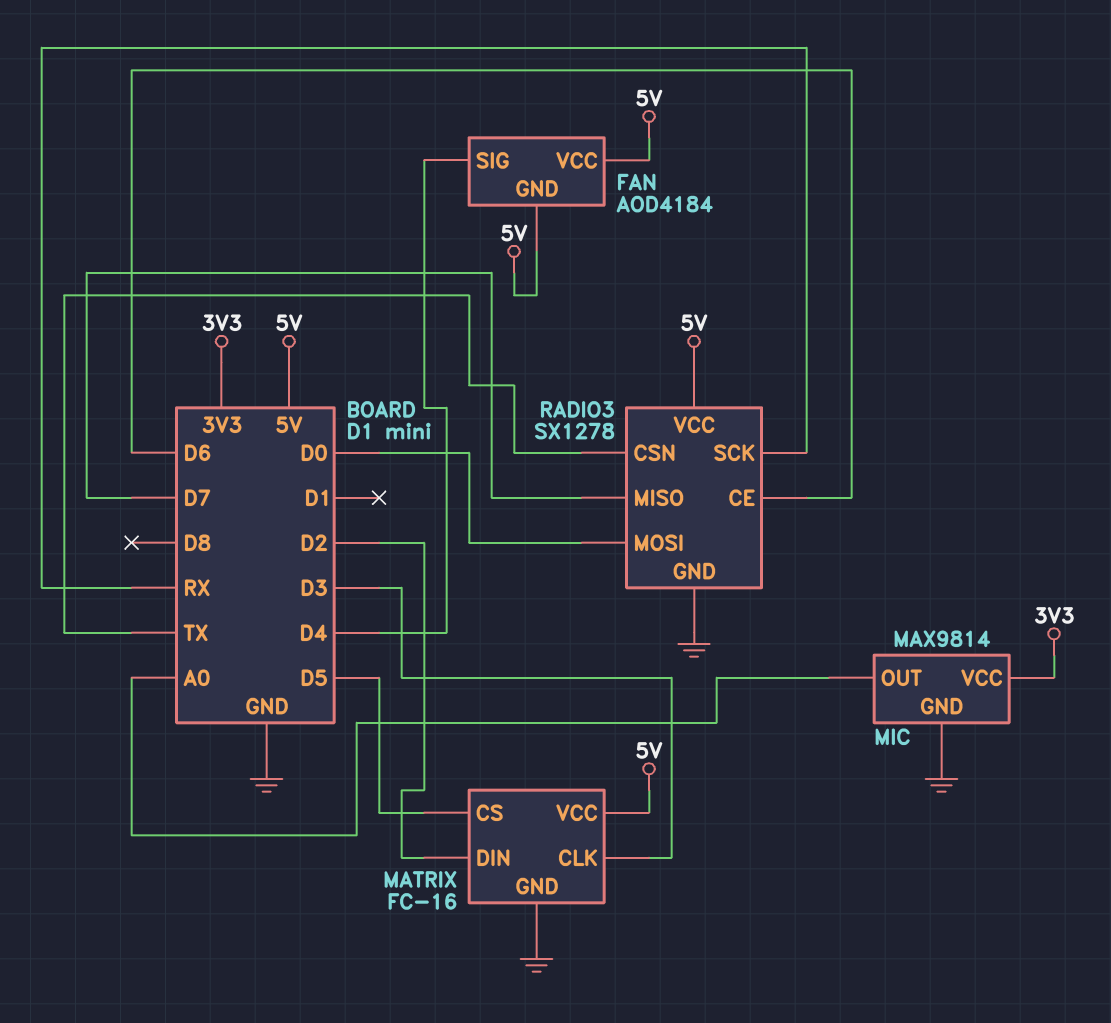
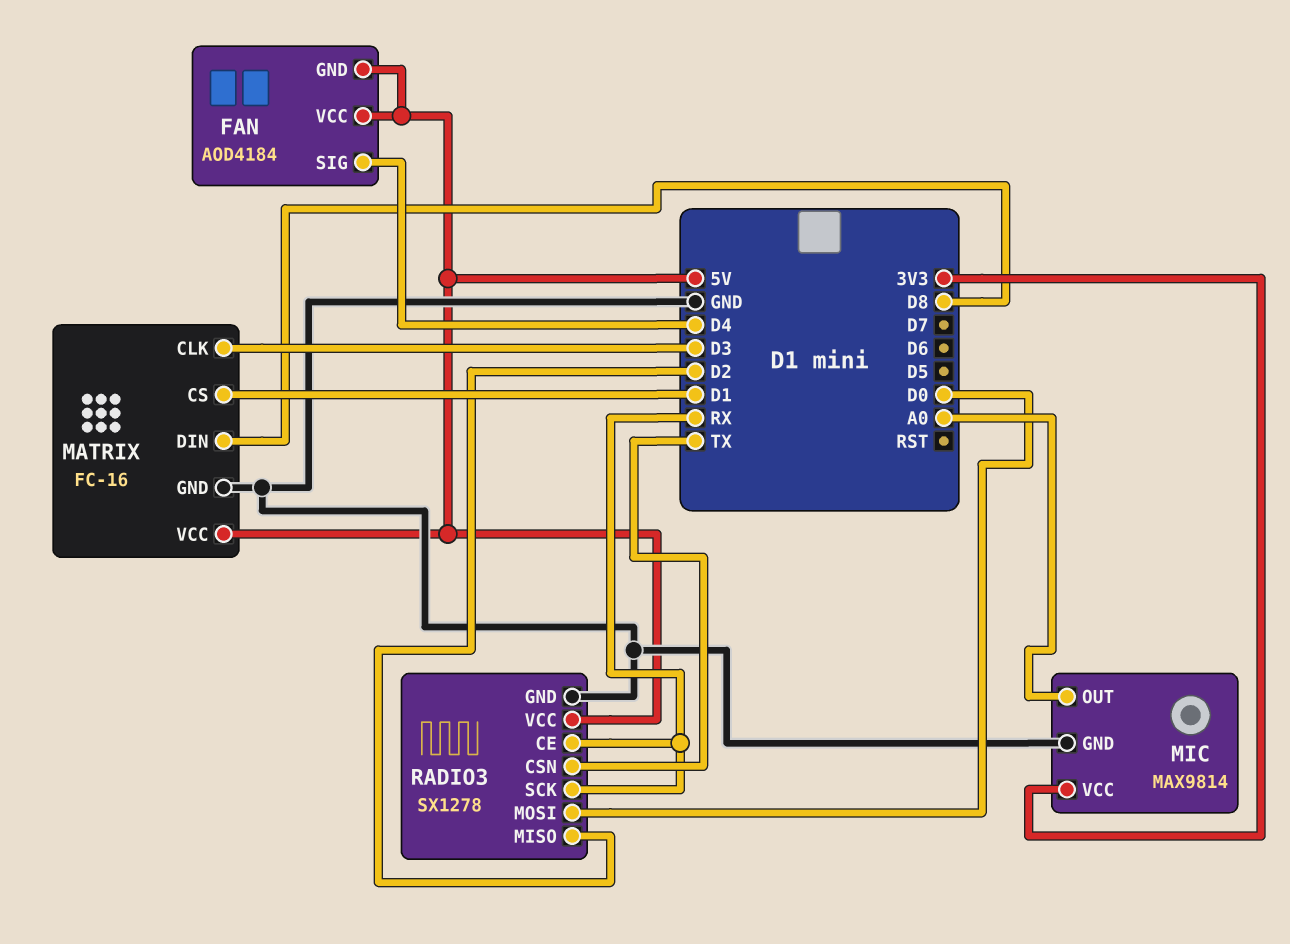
MATRIX pin CS: D5 -> D1
MATRIX pin DIN: D2 -> D8
RADIO3 pin CE: D6 -> RX
RADIO3 pin MISO: D7 -> D2

